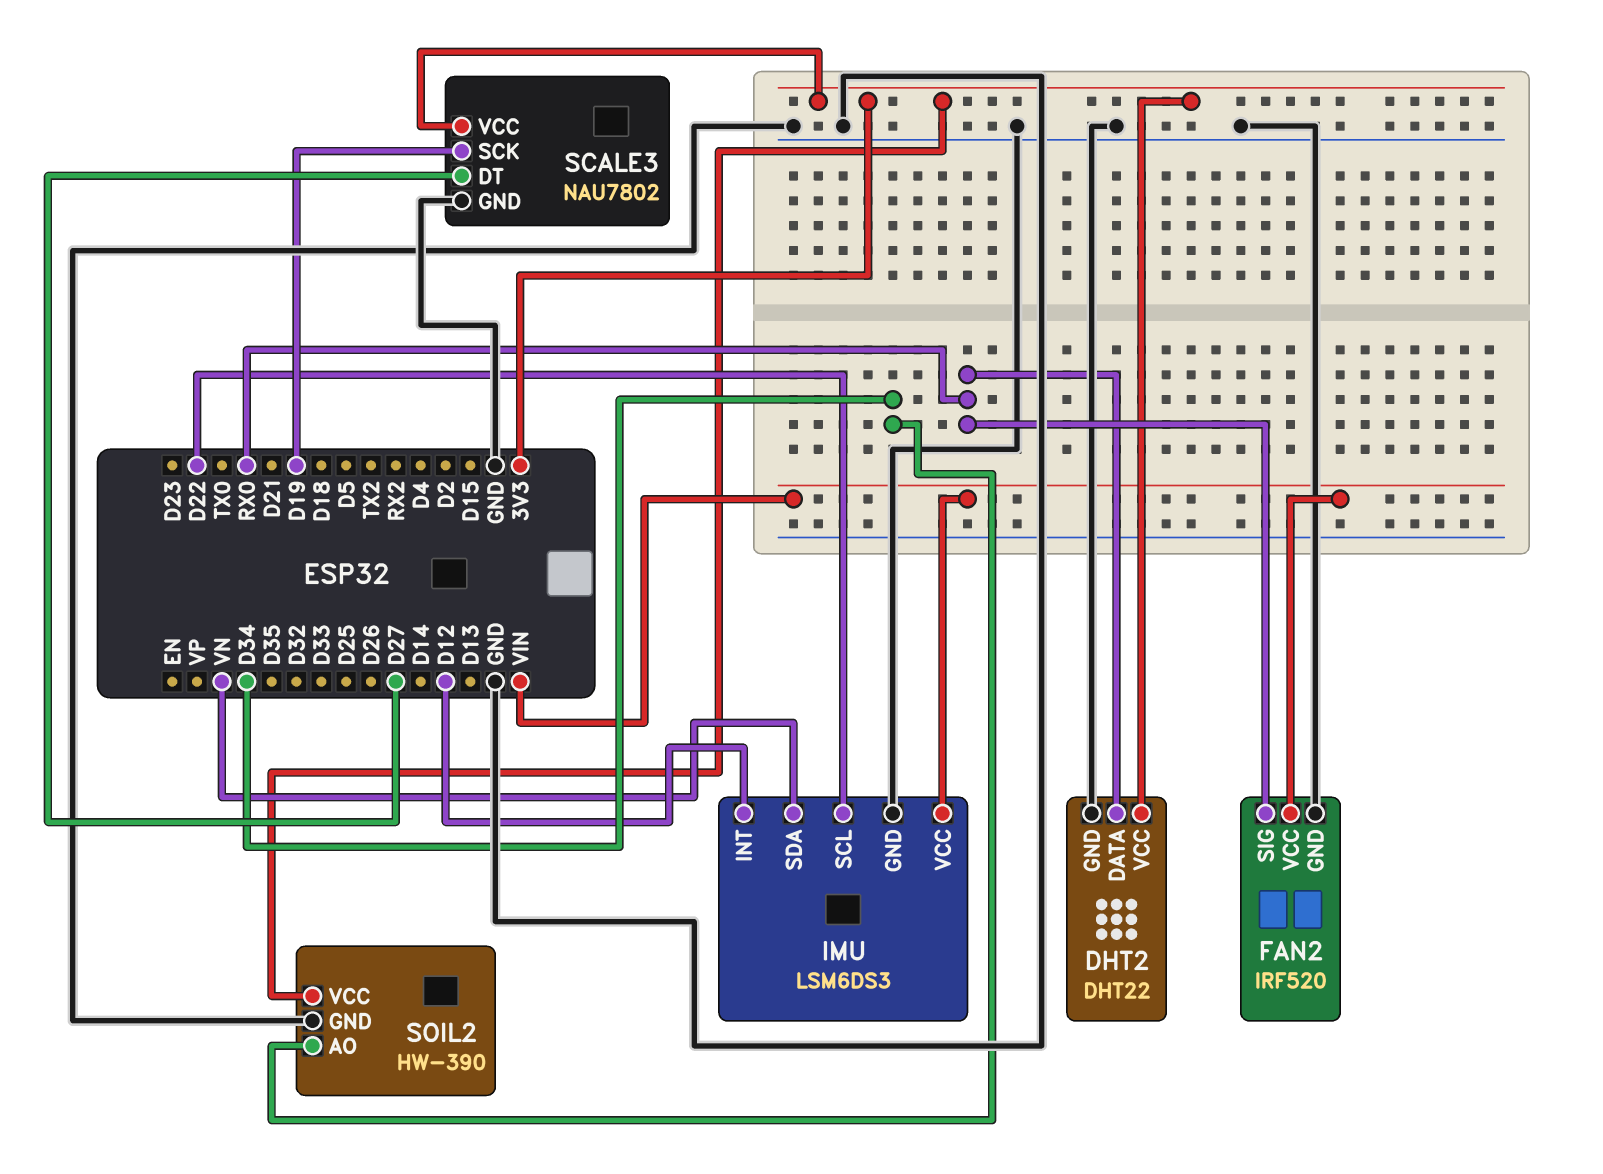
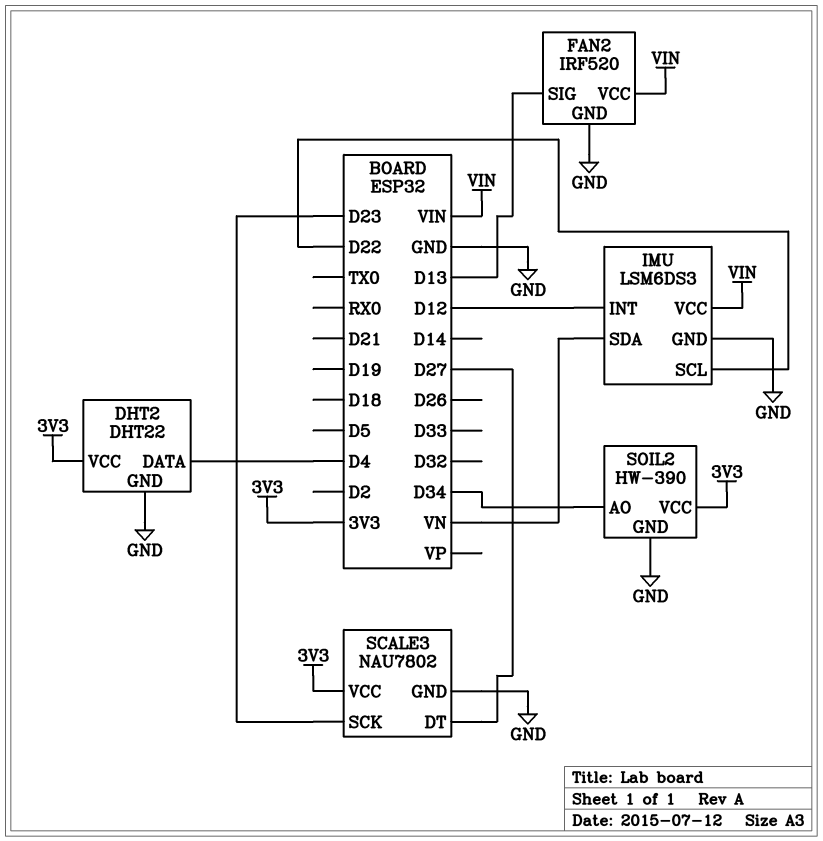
DHT2 pin DATA: RX0 -> D4
FAN2 pin SIG: RX0 -> D13
SCALE3 pin SCK: D19 -> D23

